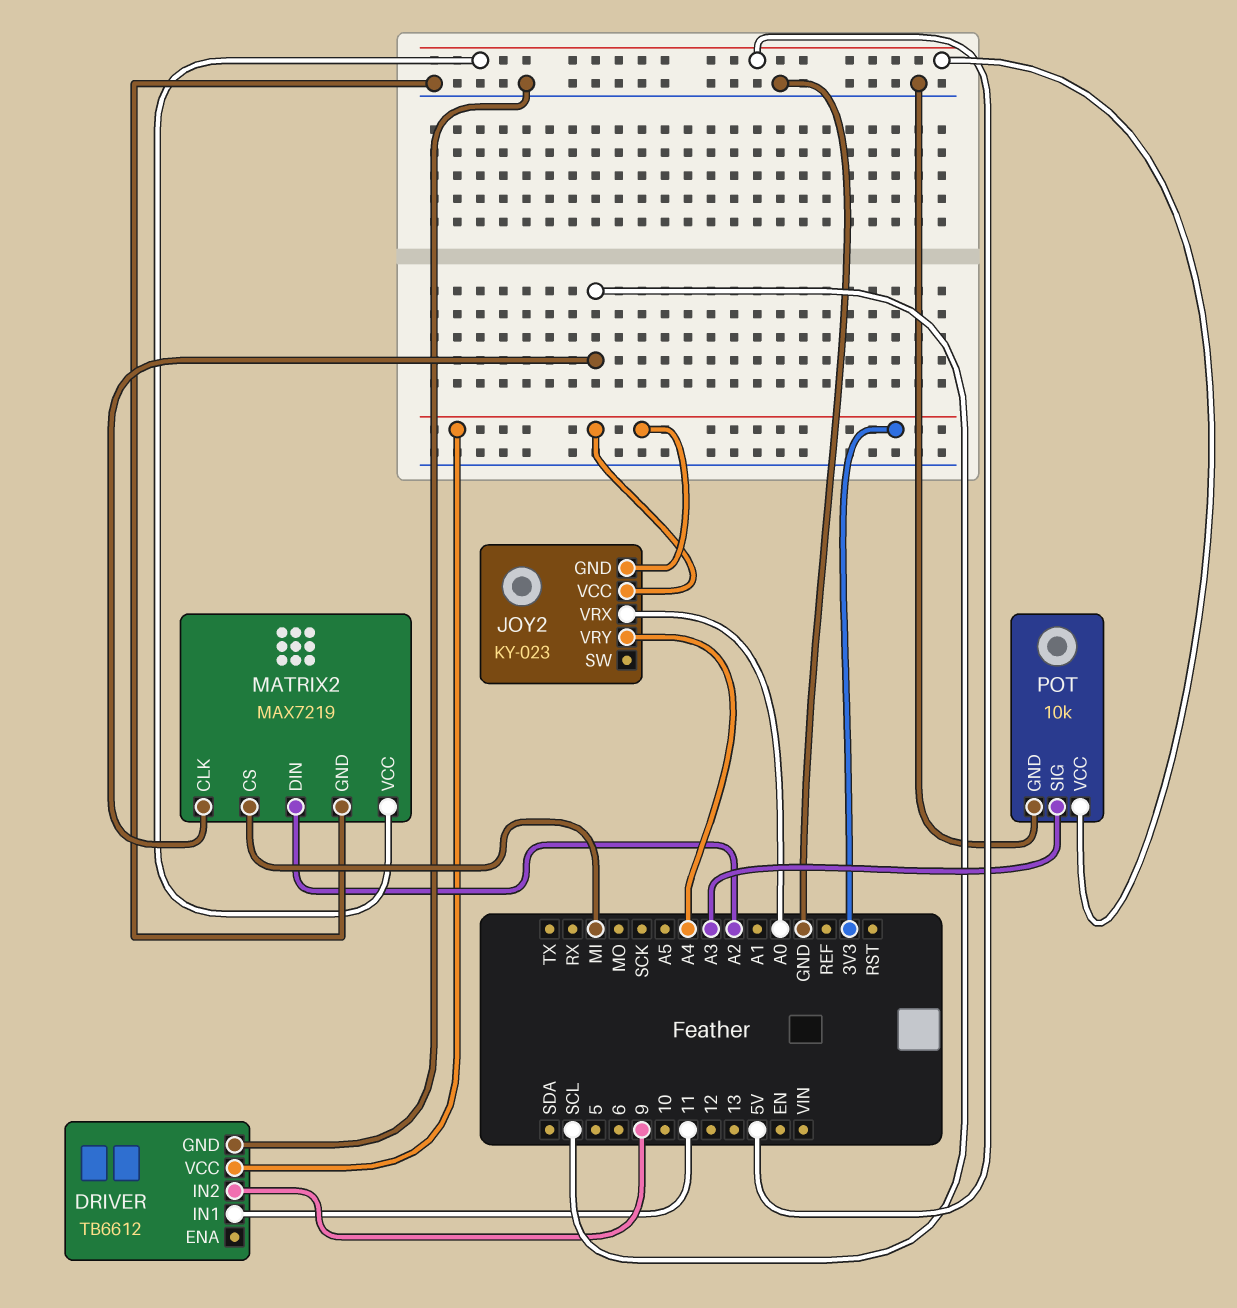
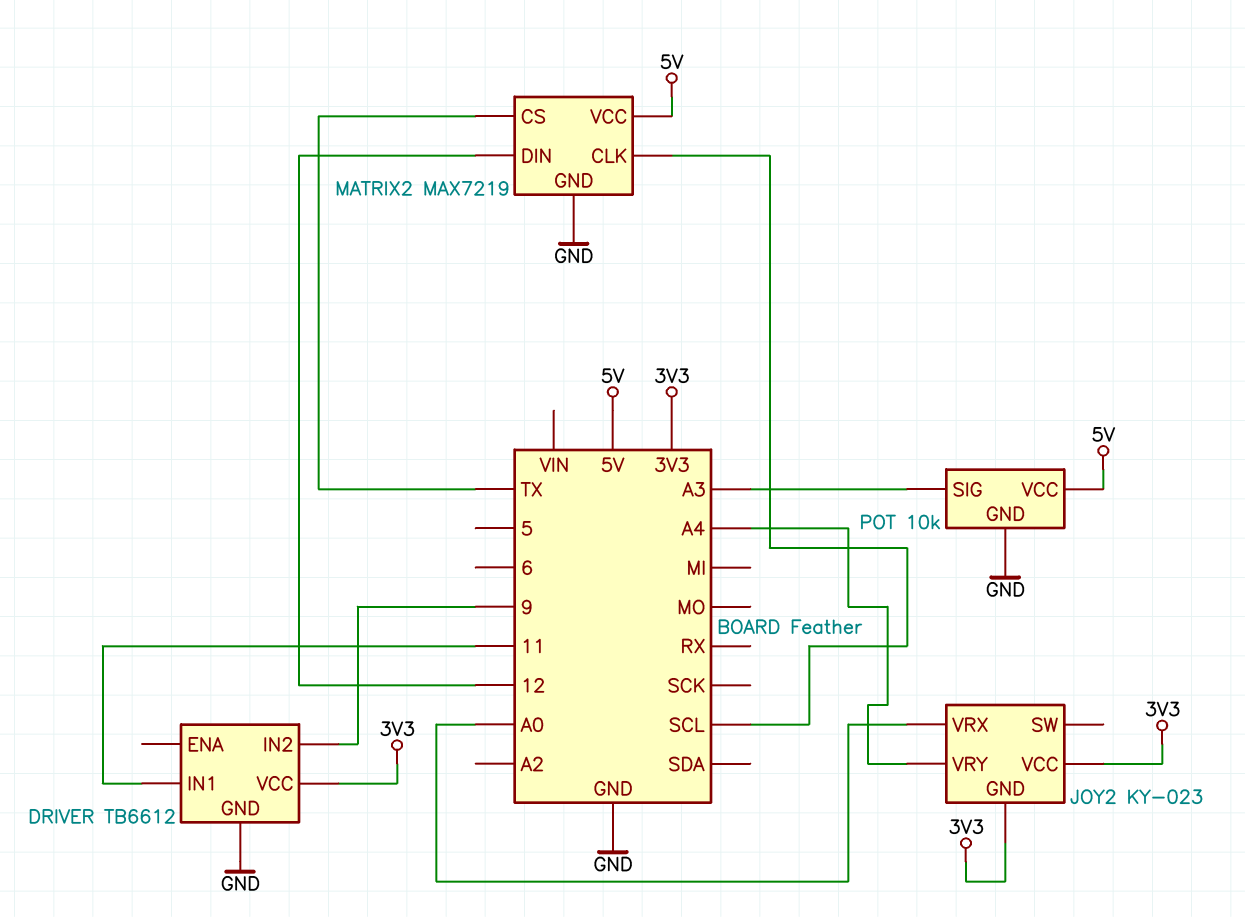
MATRIX2 pin CS: MI -> TX
MATRIX2 pin DIN: A2 -> 12

